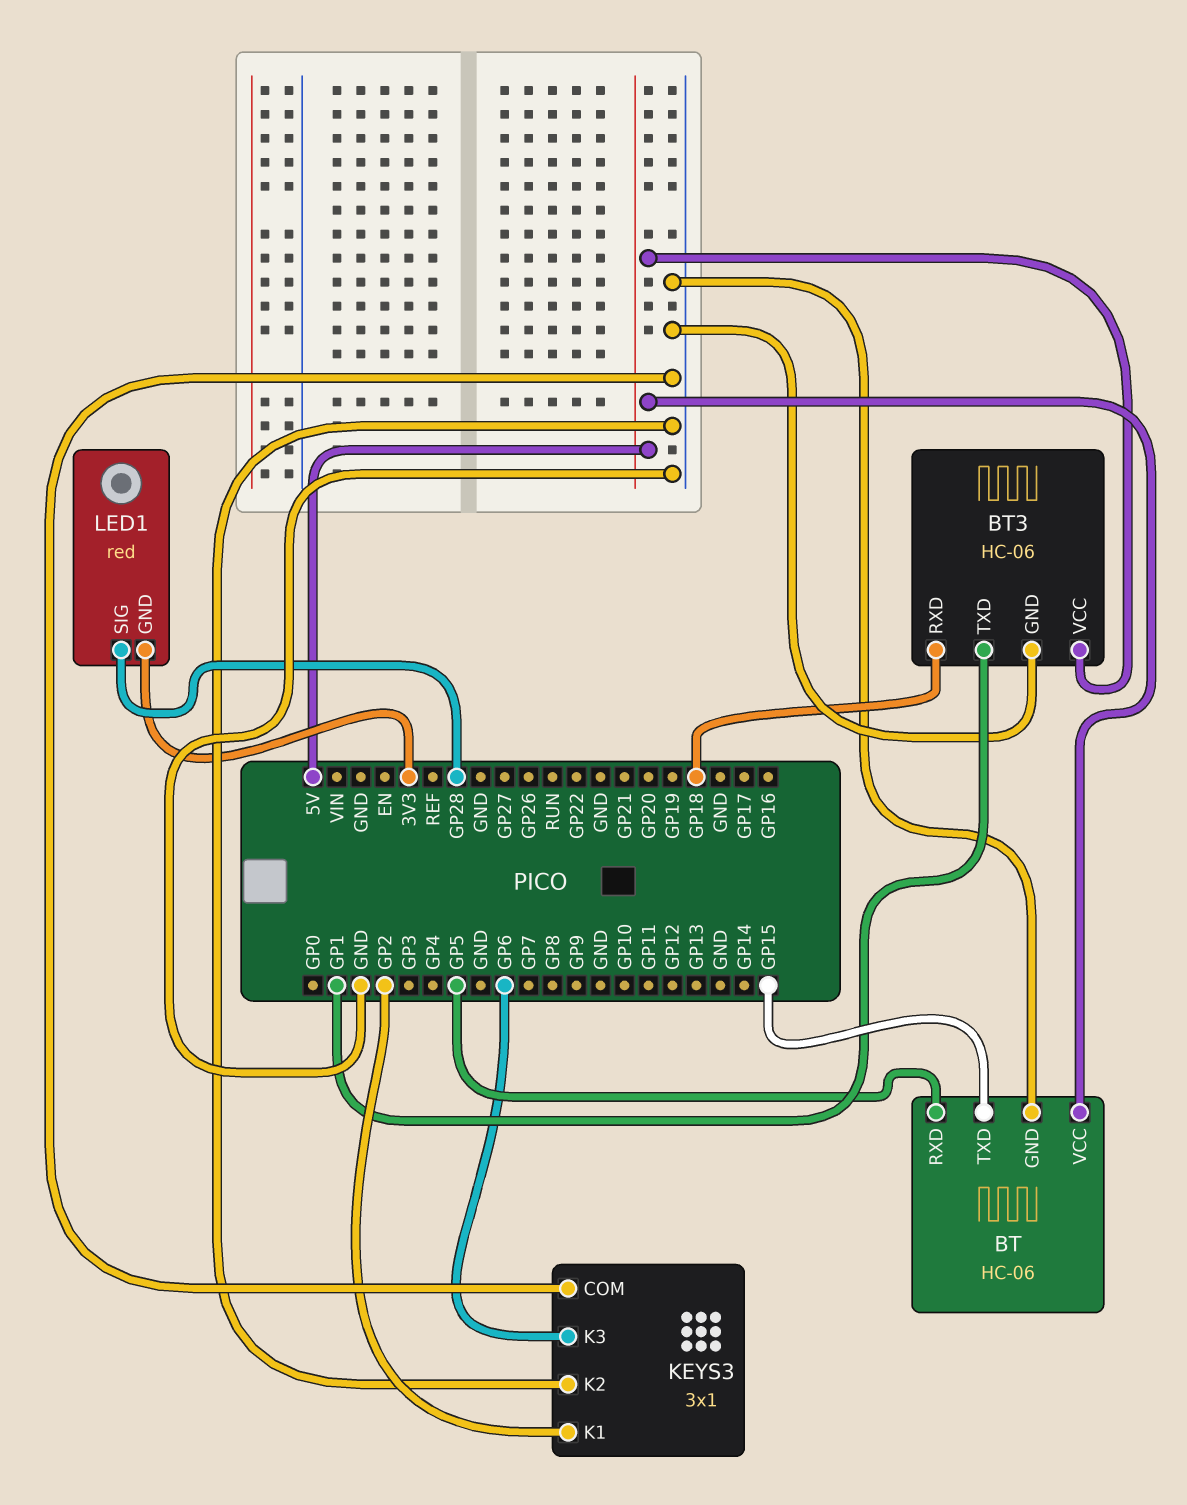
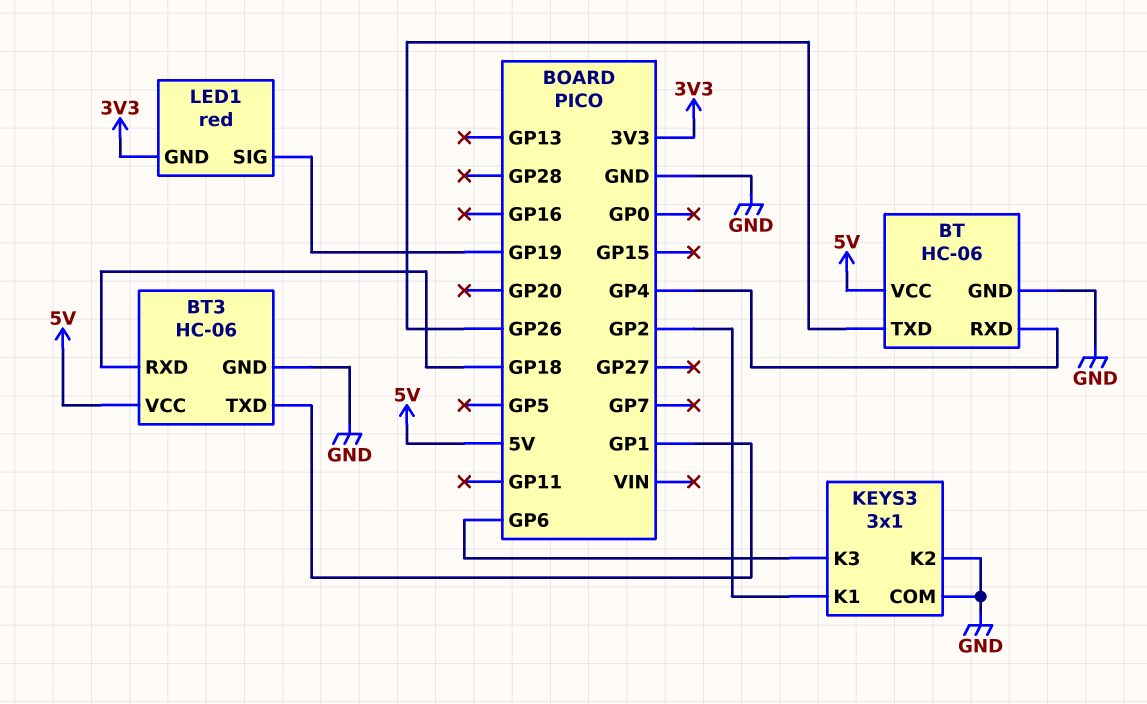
BT pin RXD: GP5 -> GP4
BT pin TXD: GP15 -> GP26
LED1 pin SIG: GP28 -> GP19

